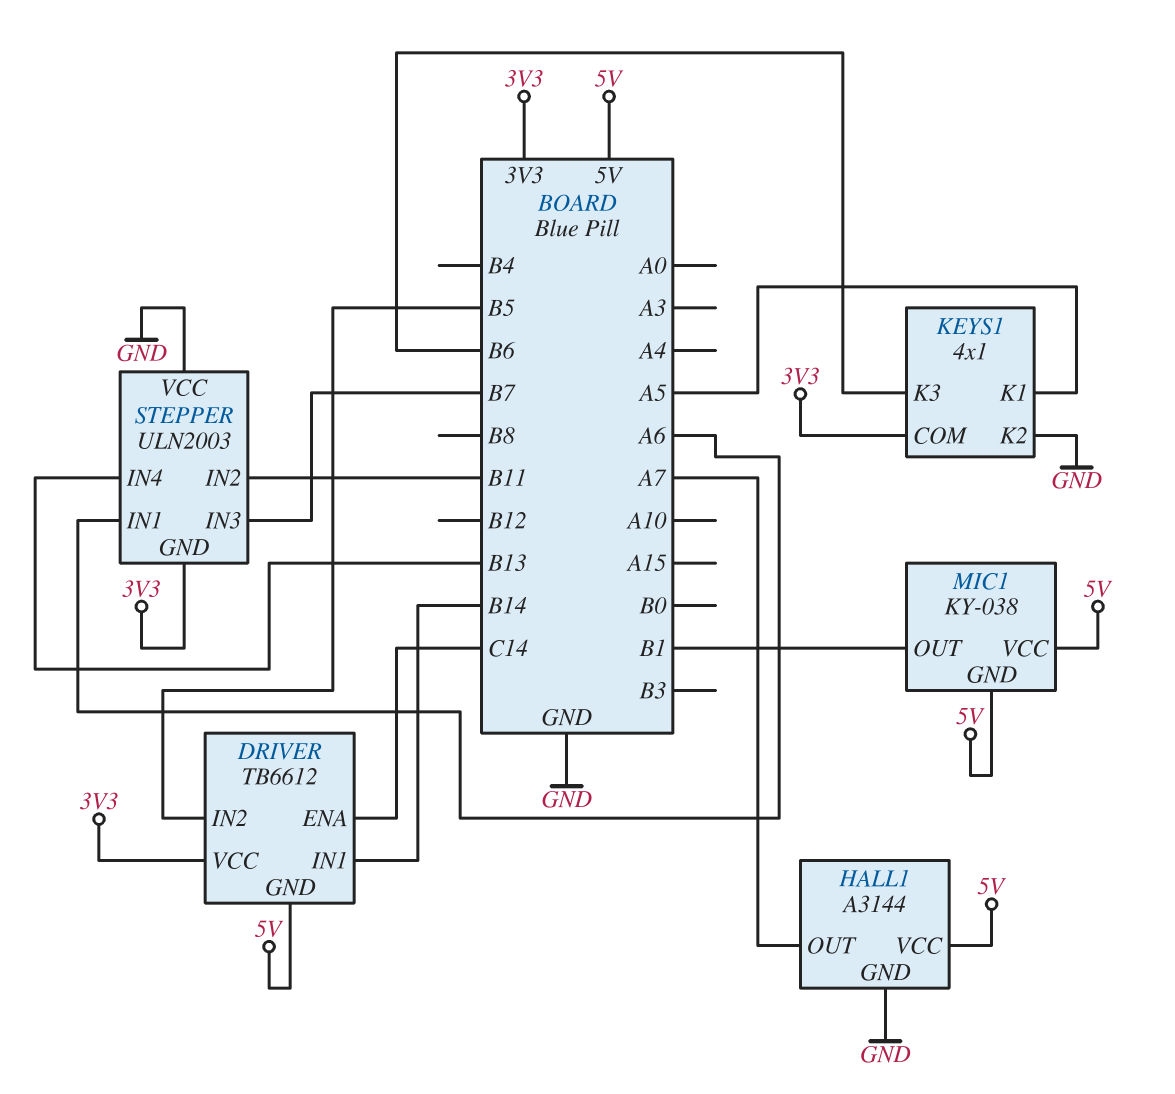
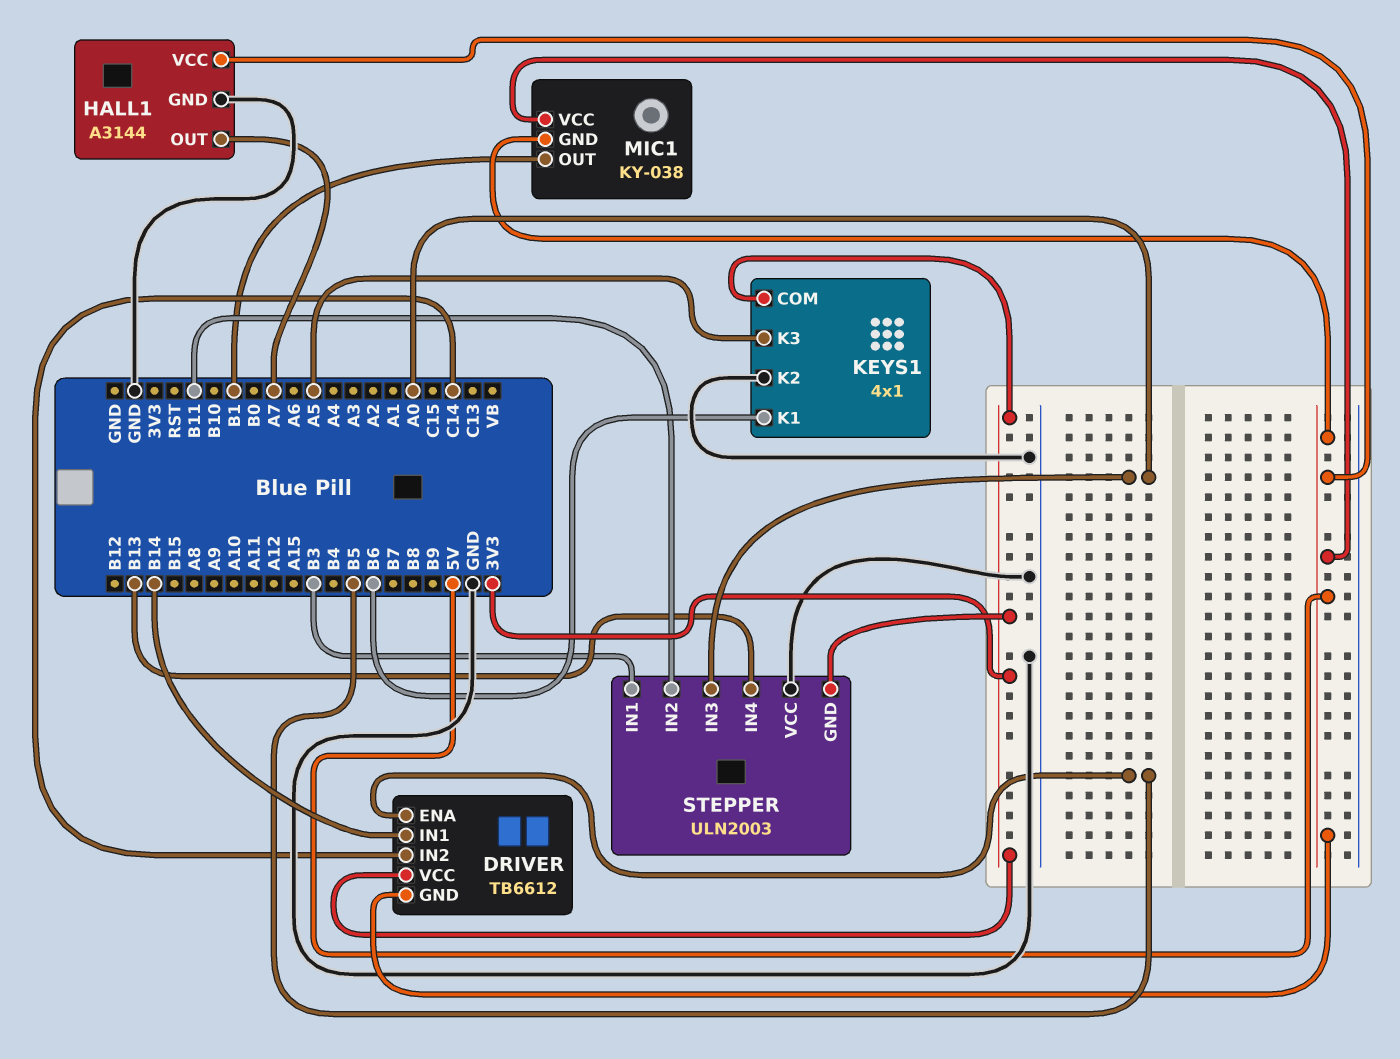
DRIVER pin ENA: C14 -> B5
DRIVER pin IN2: B5 -> C14
KEYS1 pin K1: A5 -> B6
KEYS1 pin K3: B6 -> A5
STEPPER pin IN1: A6 -> B3
STEPPER pin IN3: B7 -> A0

